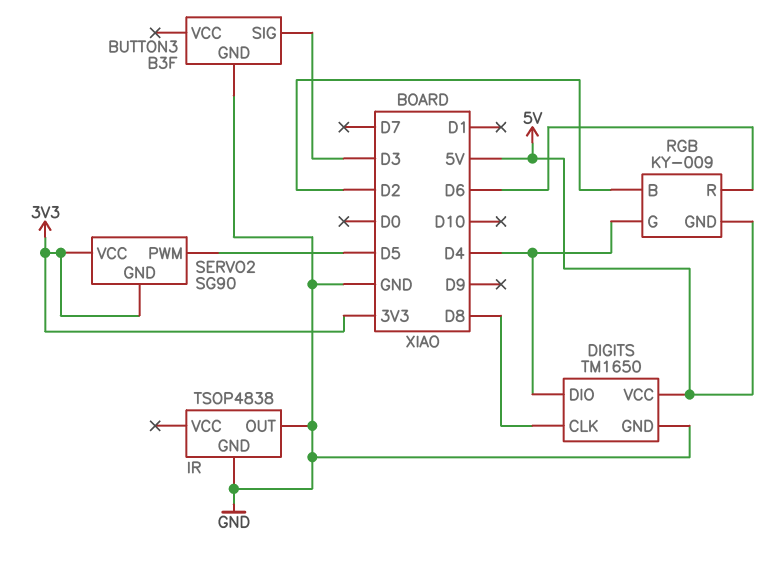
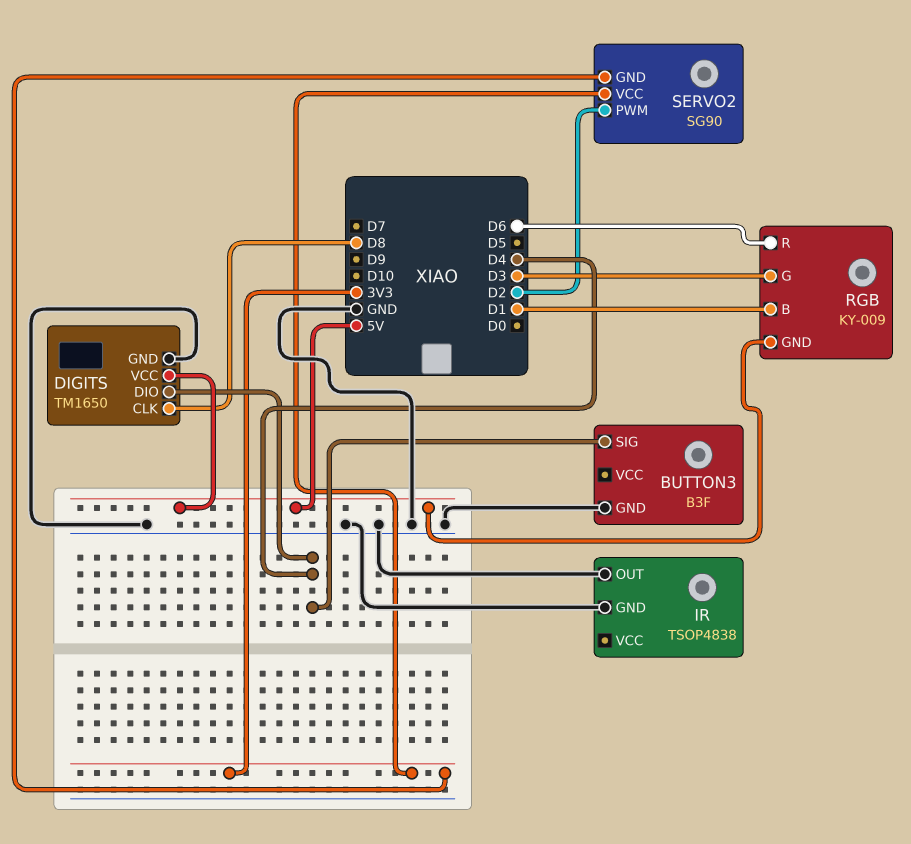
BUTTON3 pin SIG: D3 -> D4
RGB pin B: D2 -> D1
RGB pin G: D4 -> D3
SERVO2 pin PWM: D5 -> D2

